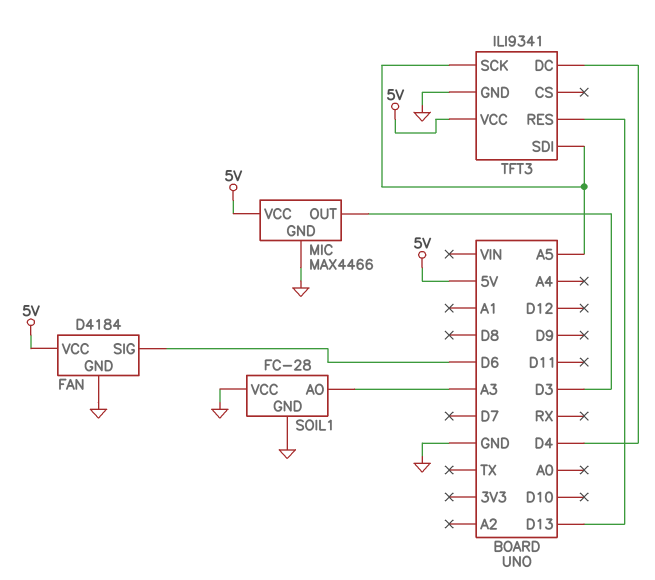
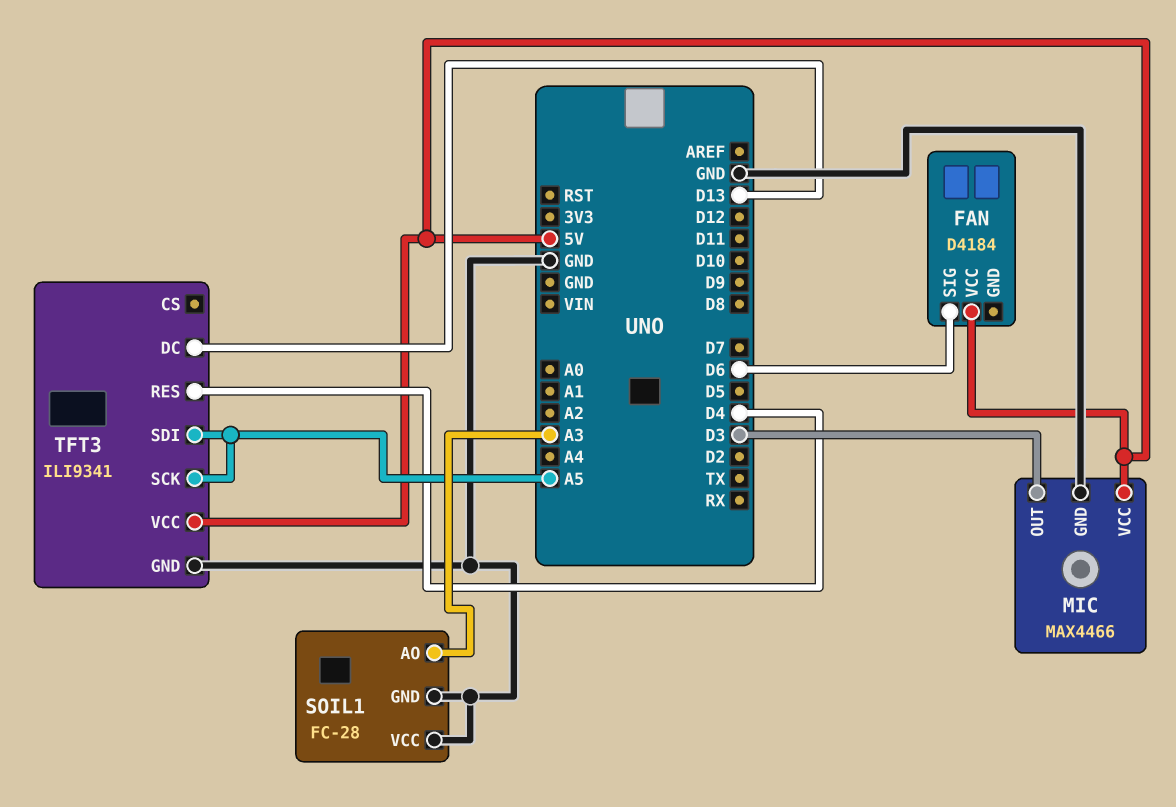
FAN pin GND: GND -> none
TFT3 pin DC: D4 -> D13
TFT3 pin RES: D13 -> D4

